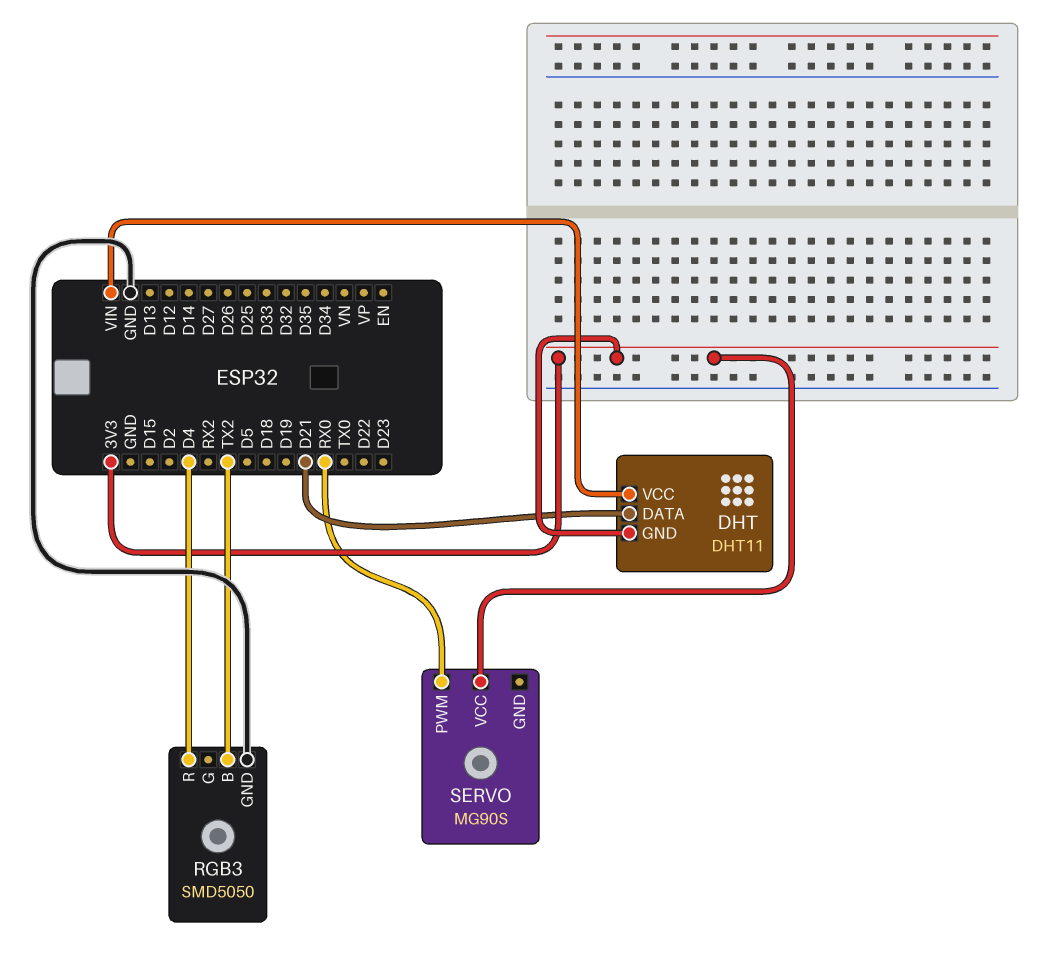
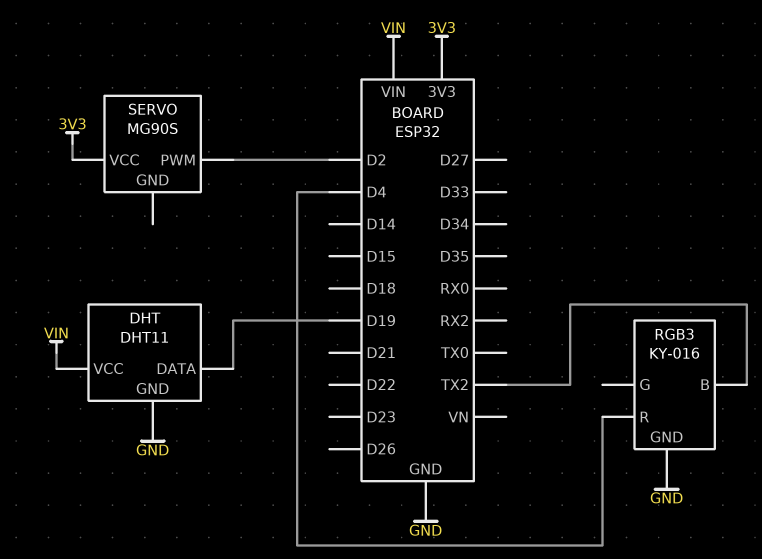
DHT pin DATA: D21 -> D19
DHT pin GND: 3V3 -> GND
RGB3: SMD5050 -> KY-016
SERVO pin PWM: RX0 -> D2

